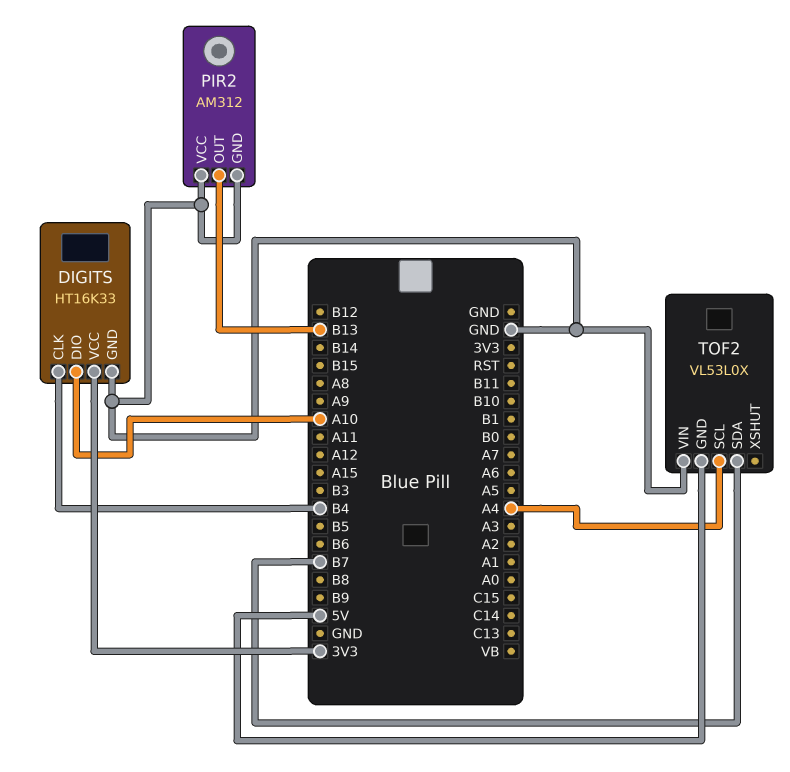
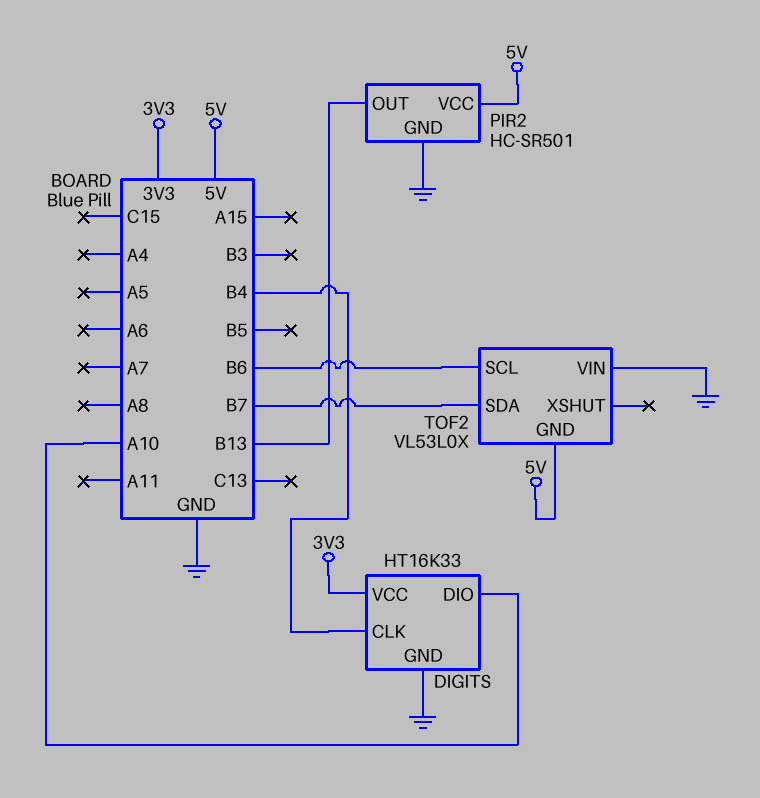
PIR2: AM312 -> HC-SR501
PIR2 pin VCC: GND -> 5V
TOF2 pin SCL: A4 -> B6

